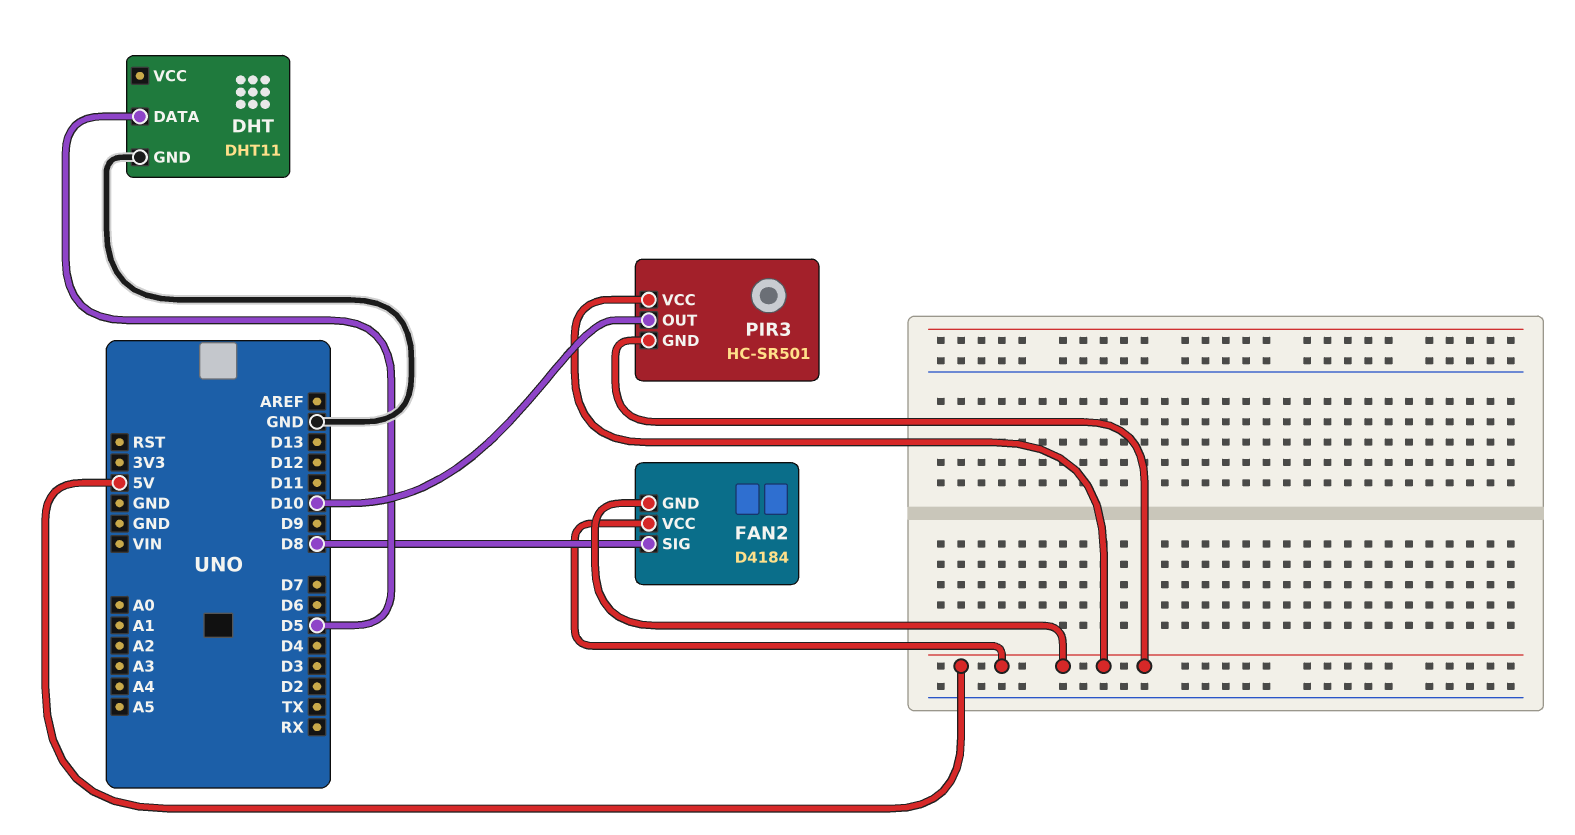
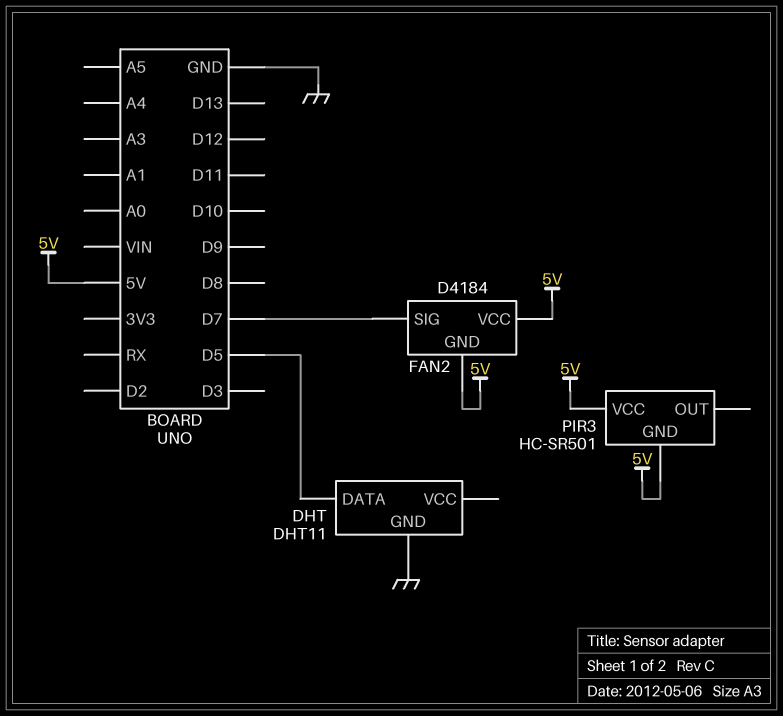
FAN2 pin SIG: D8 -> D7
PIR3 pin OUT: D10 -> none

